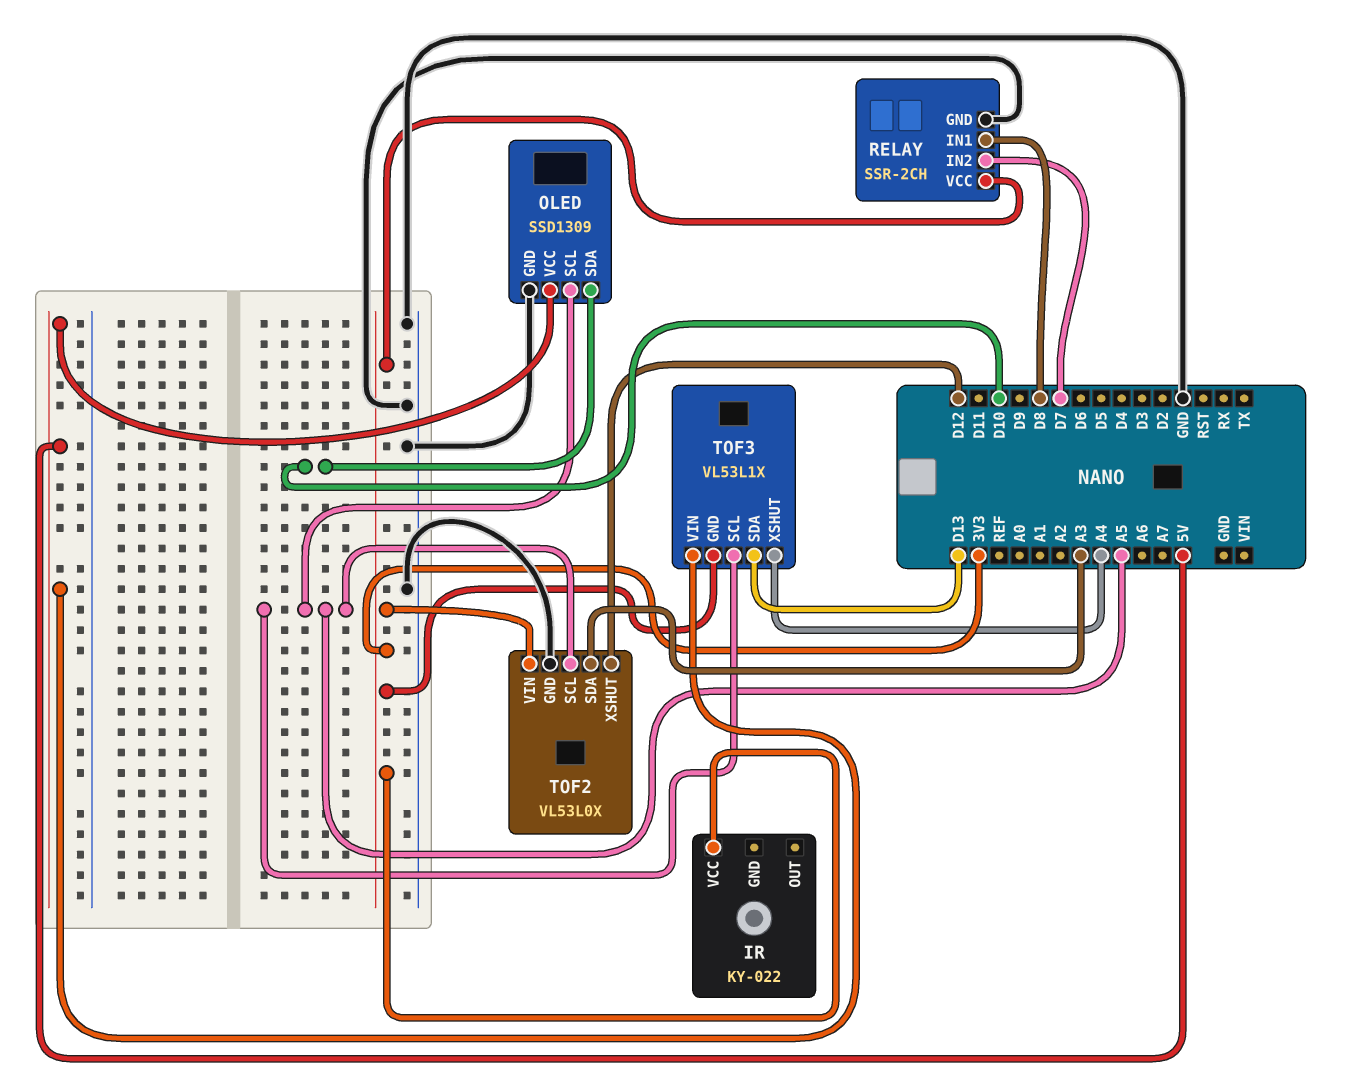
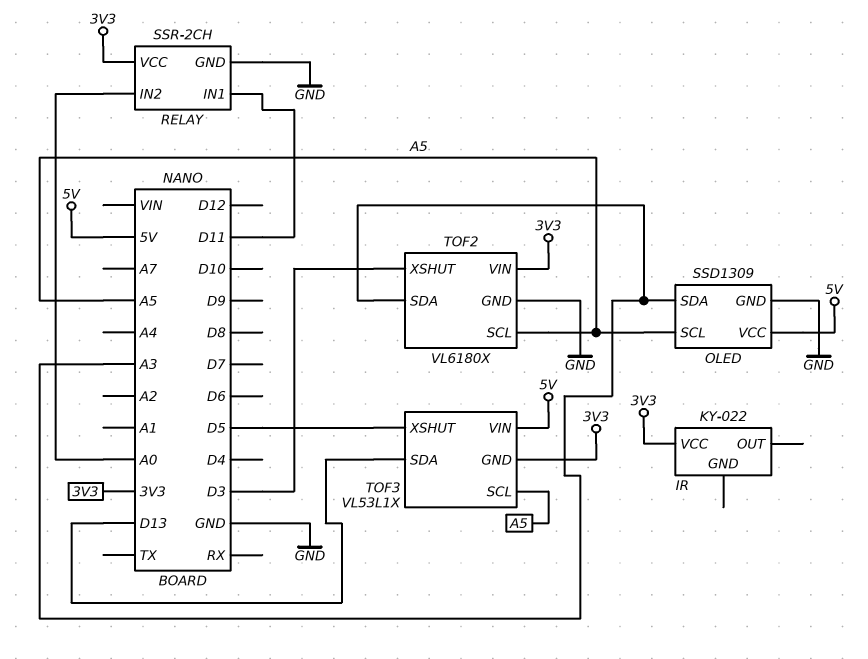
OLED pin SDA: D10 -> A3
RELAY pin IN1: D8 -> D11
RELAY pin IN2: D7 -> A0
TOF2: VL53L0X -> VL6180X
TOF2 pin XSHUT: D12 -> D3
TOF3 pin XSHUT: A4 -> D5

